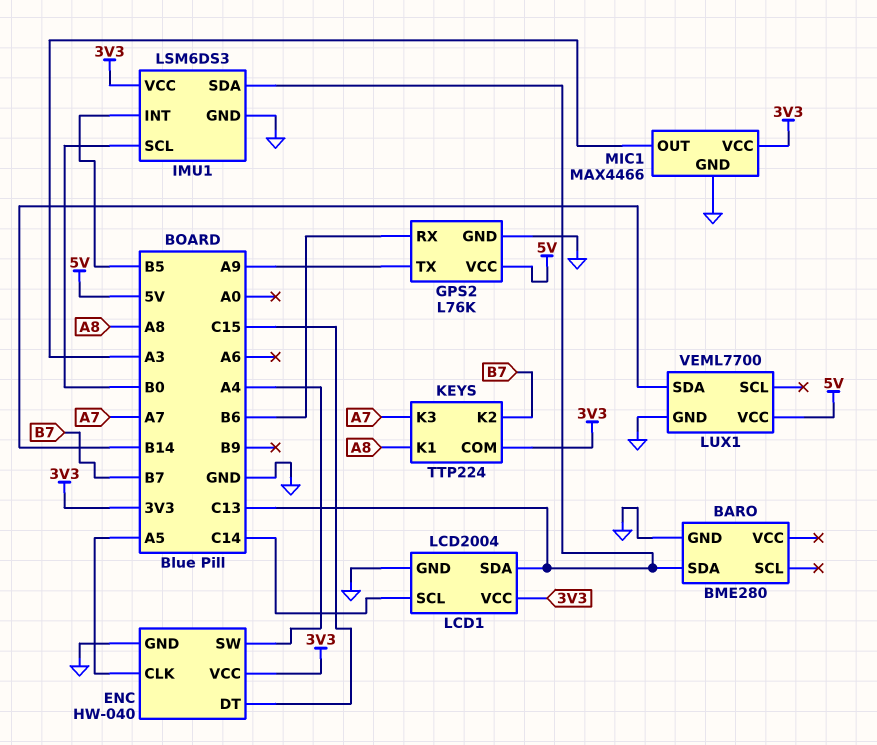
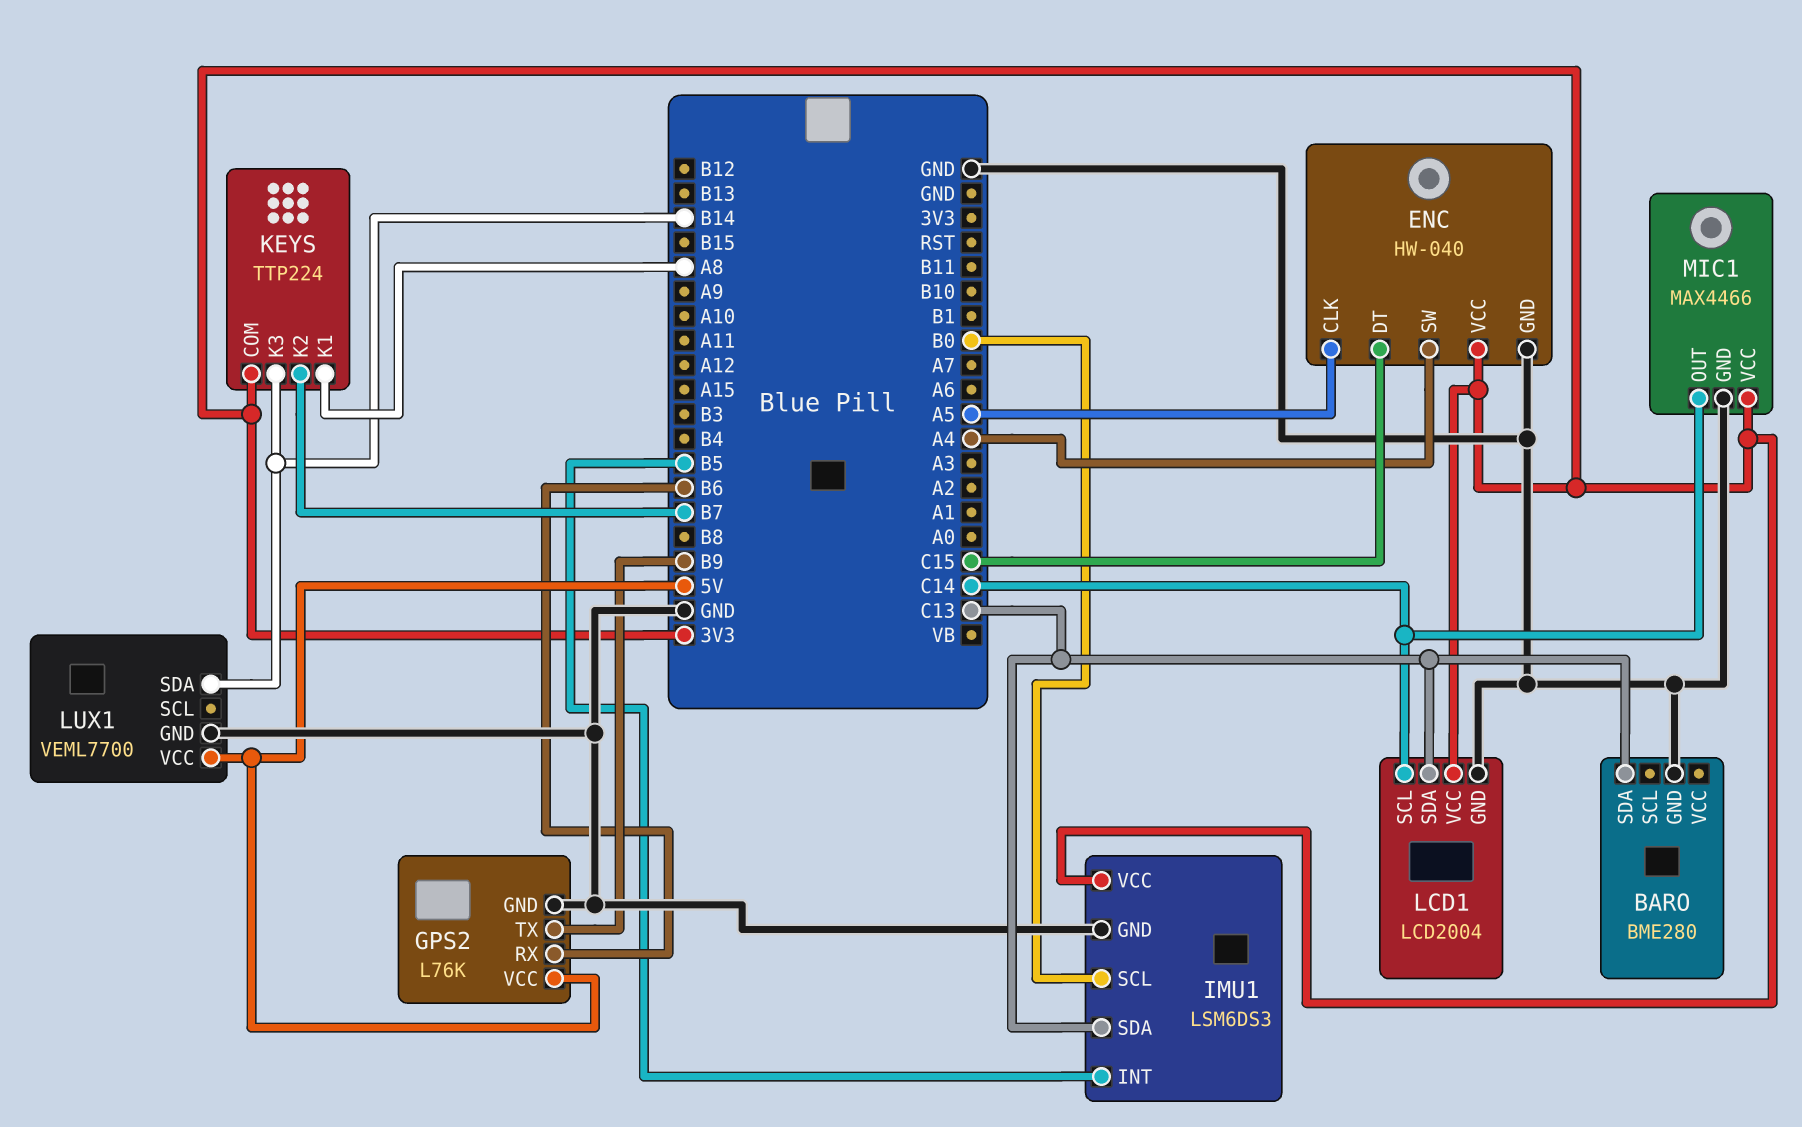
GPS2 pin TX: A9 -> B9
KEYS pin K3: A7 -> B14
MIC1 pin OUT: A3 -> C14

